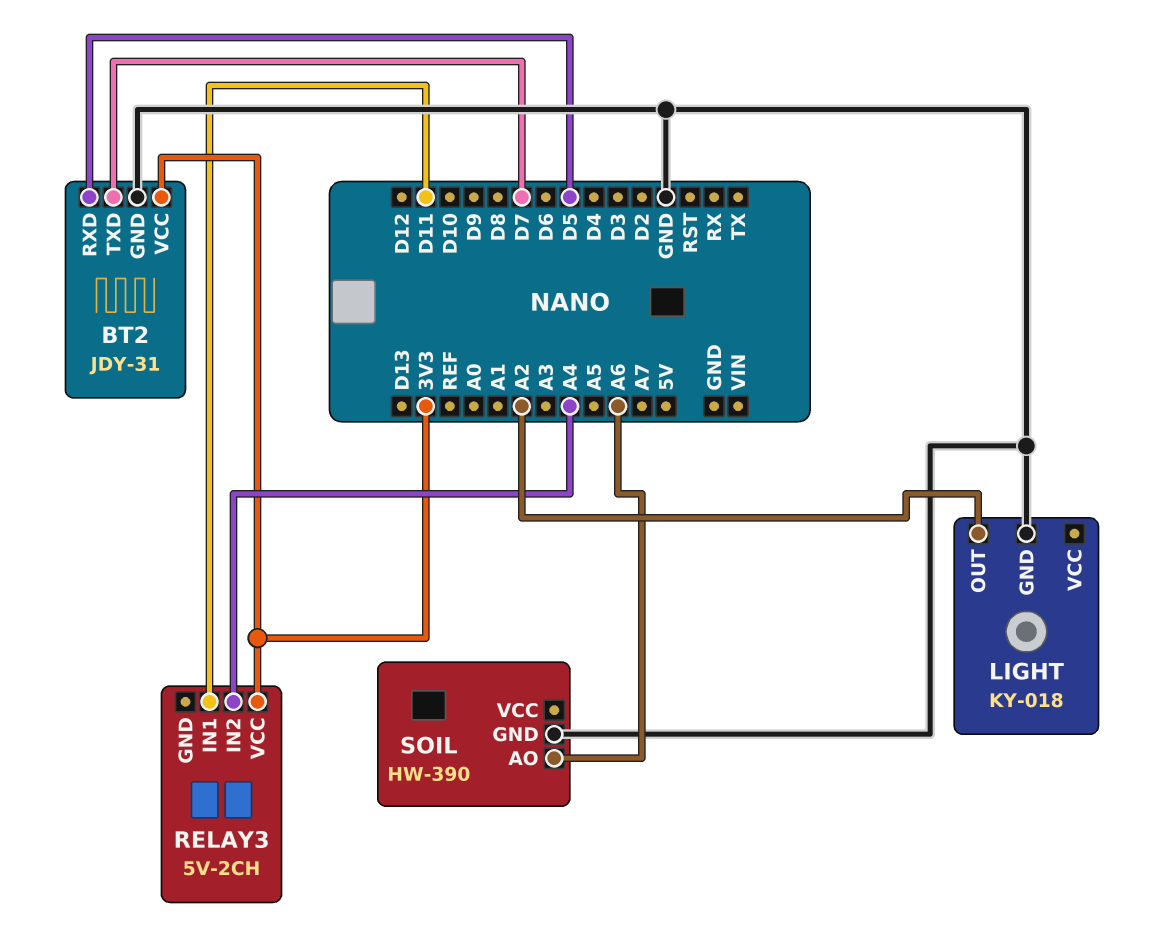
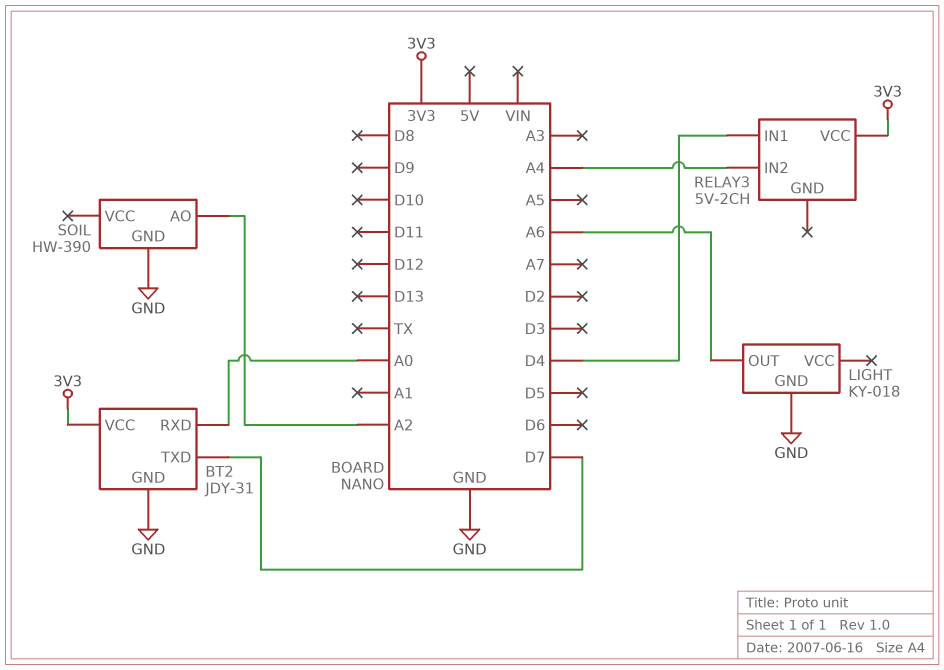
BT2 pin RXD: D5 -> A0
LIGHT pin OUT: A2 -> A6
RELAY3 pin IN1: D11 -> D4
SOIL pin AO: A6 -> A2

